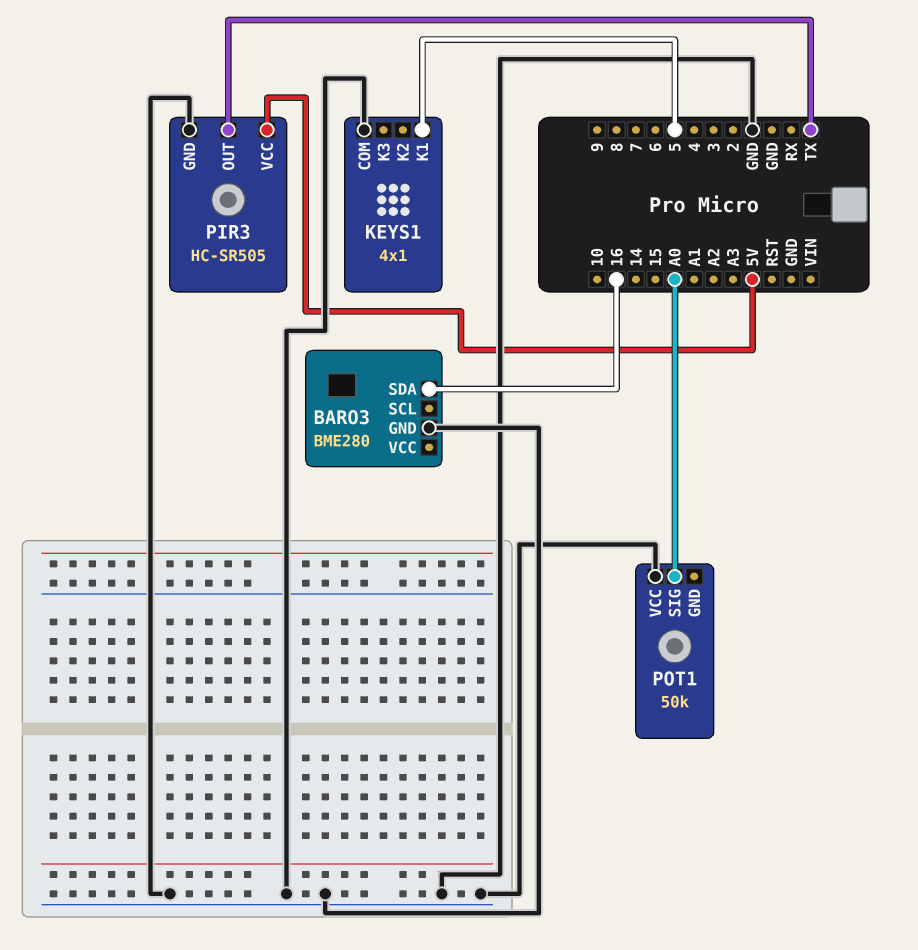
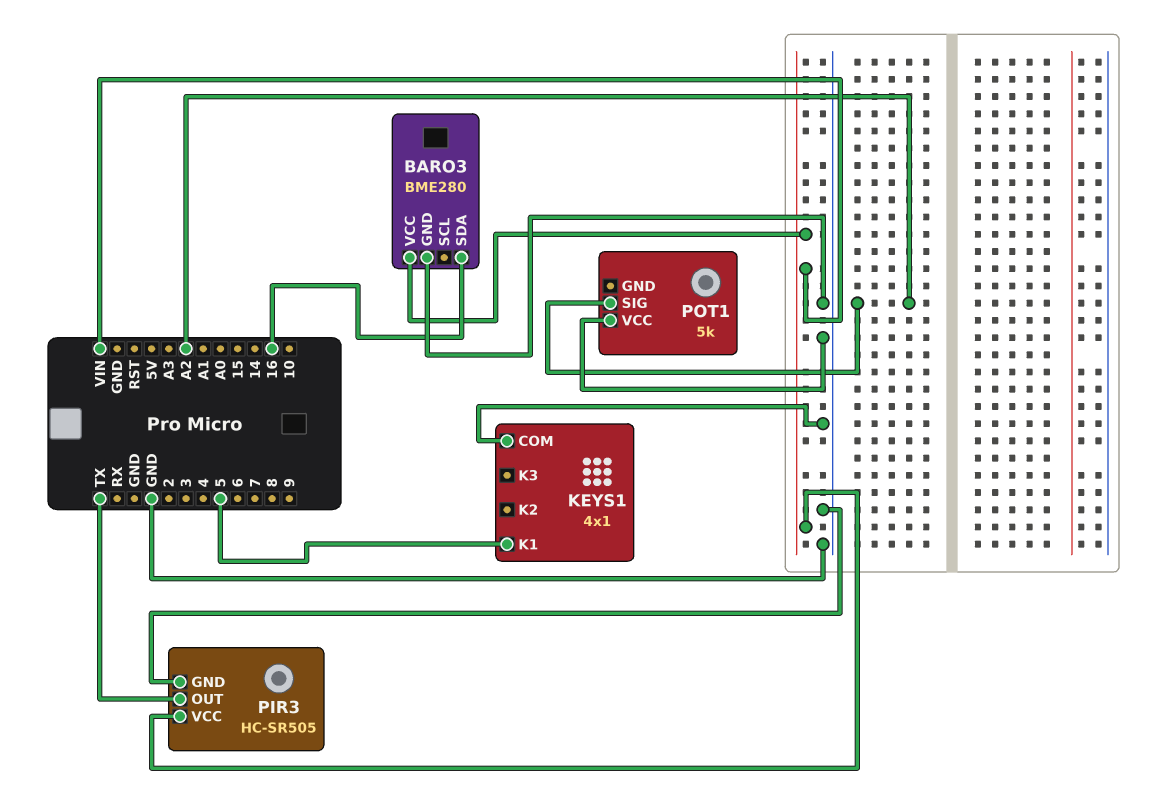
BARO3 pin VCC: none -> VIN
PIR3 pin VCC: 5V -> VIN
POT1: 50k -> 5k
POT1 pin SIG: A0 -> A2

